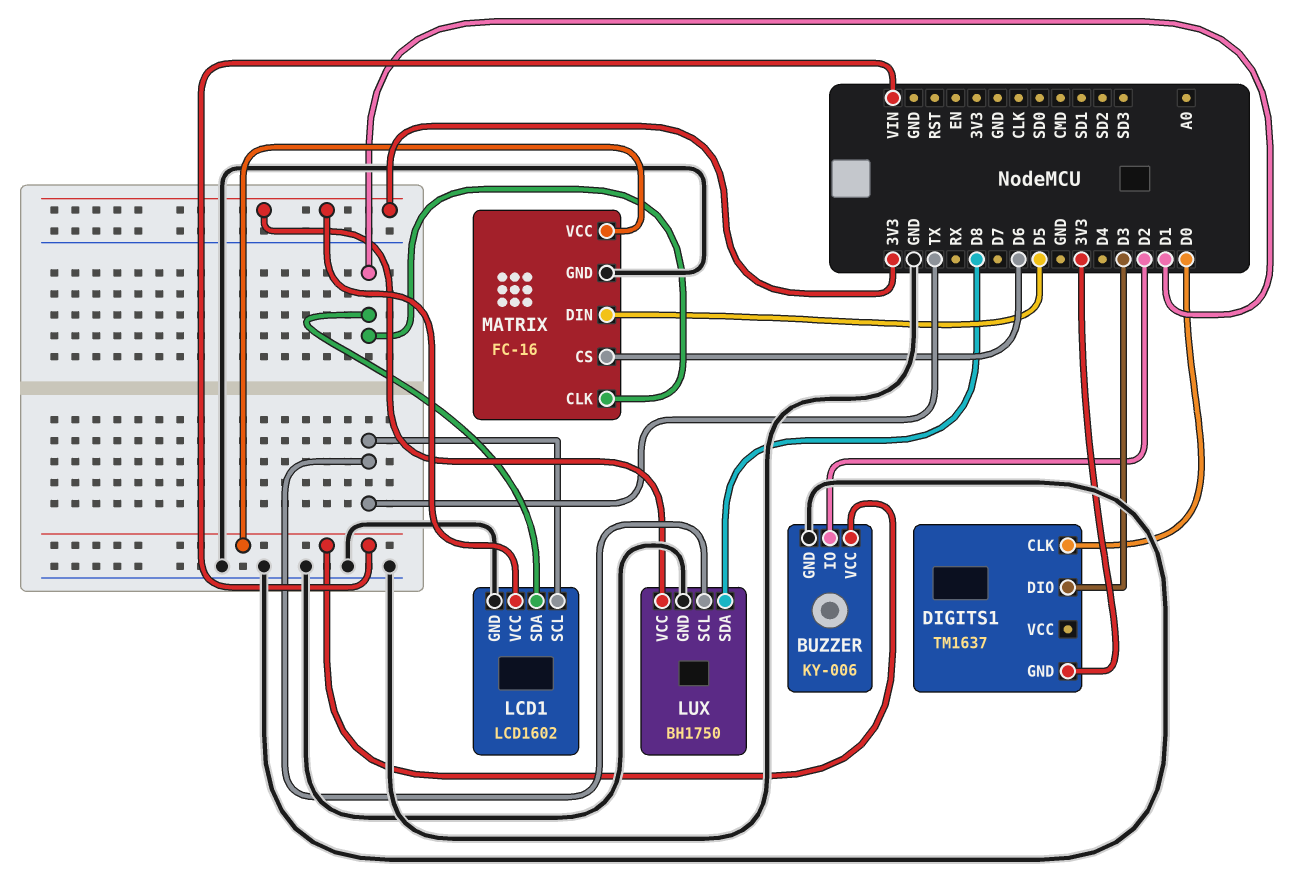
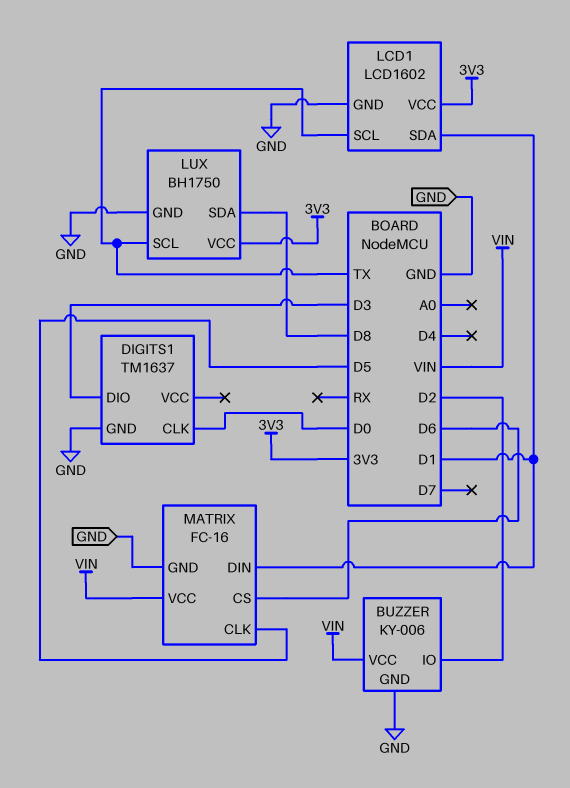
DIGITS1 pin GND: 3V3 -> GND
MATRIX pin CLK: D1 -> D5
MATRIX pin DIN: D5 -> D1

